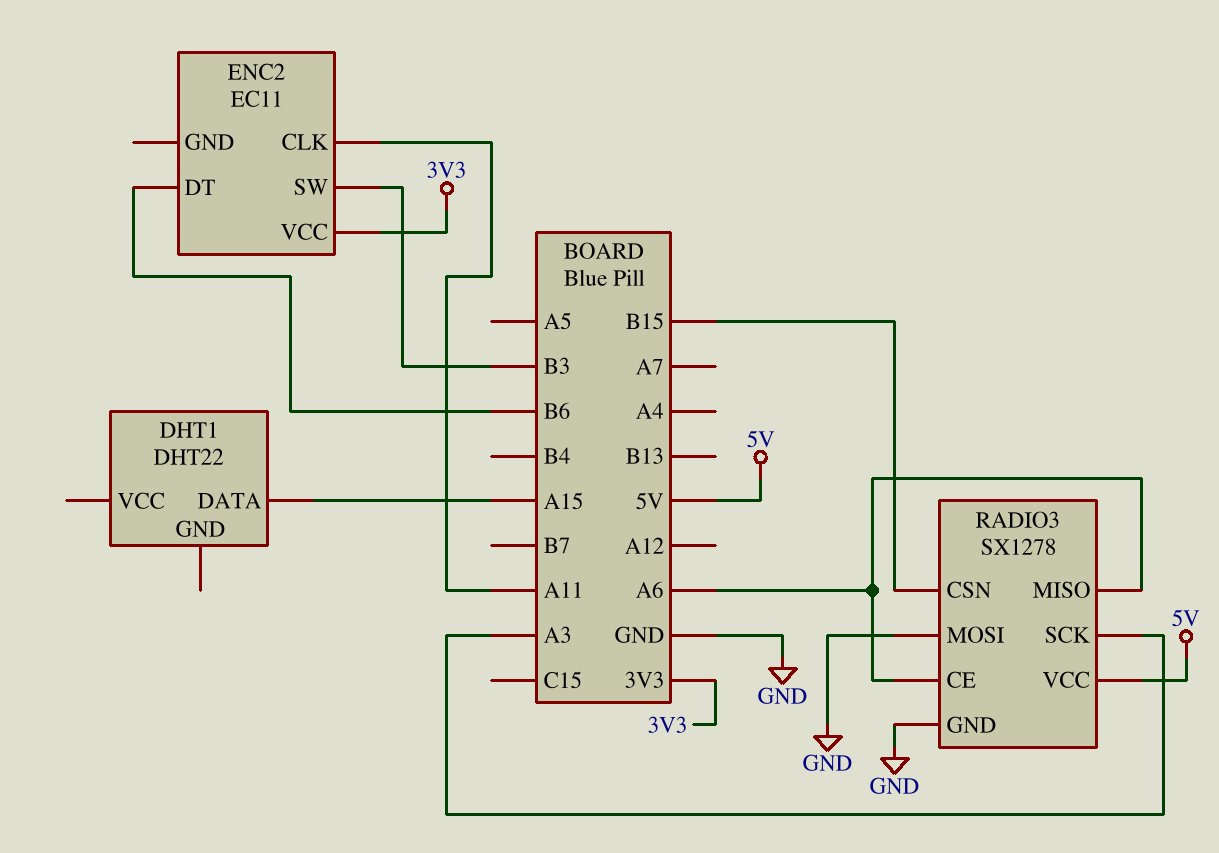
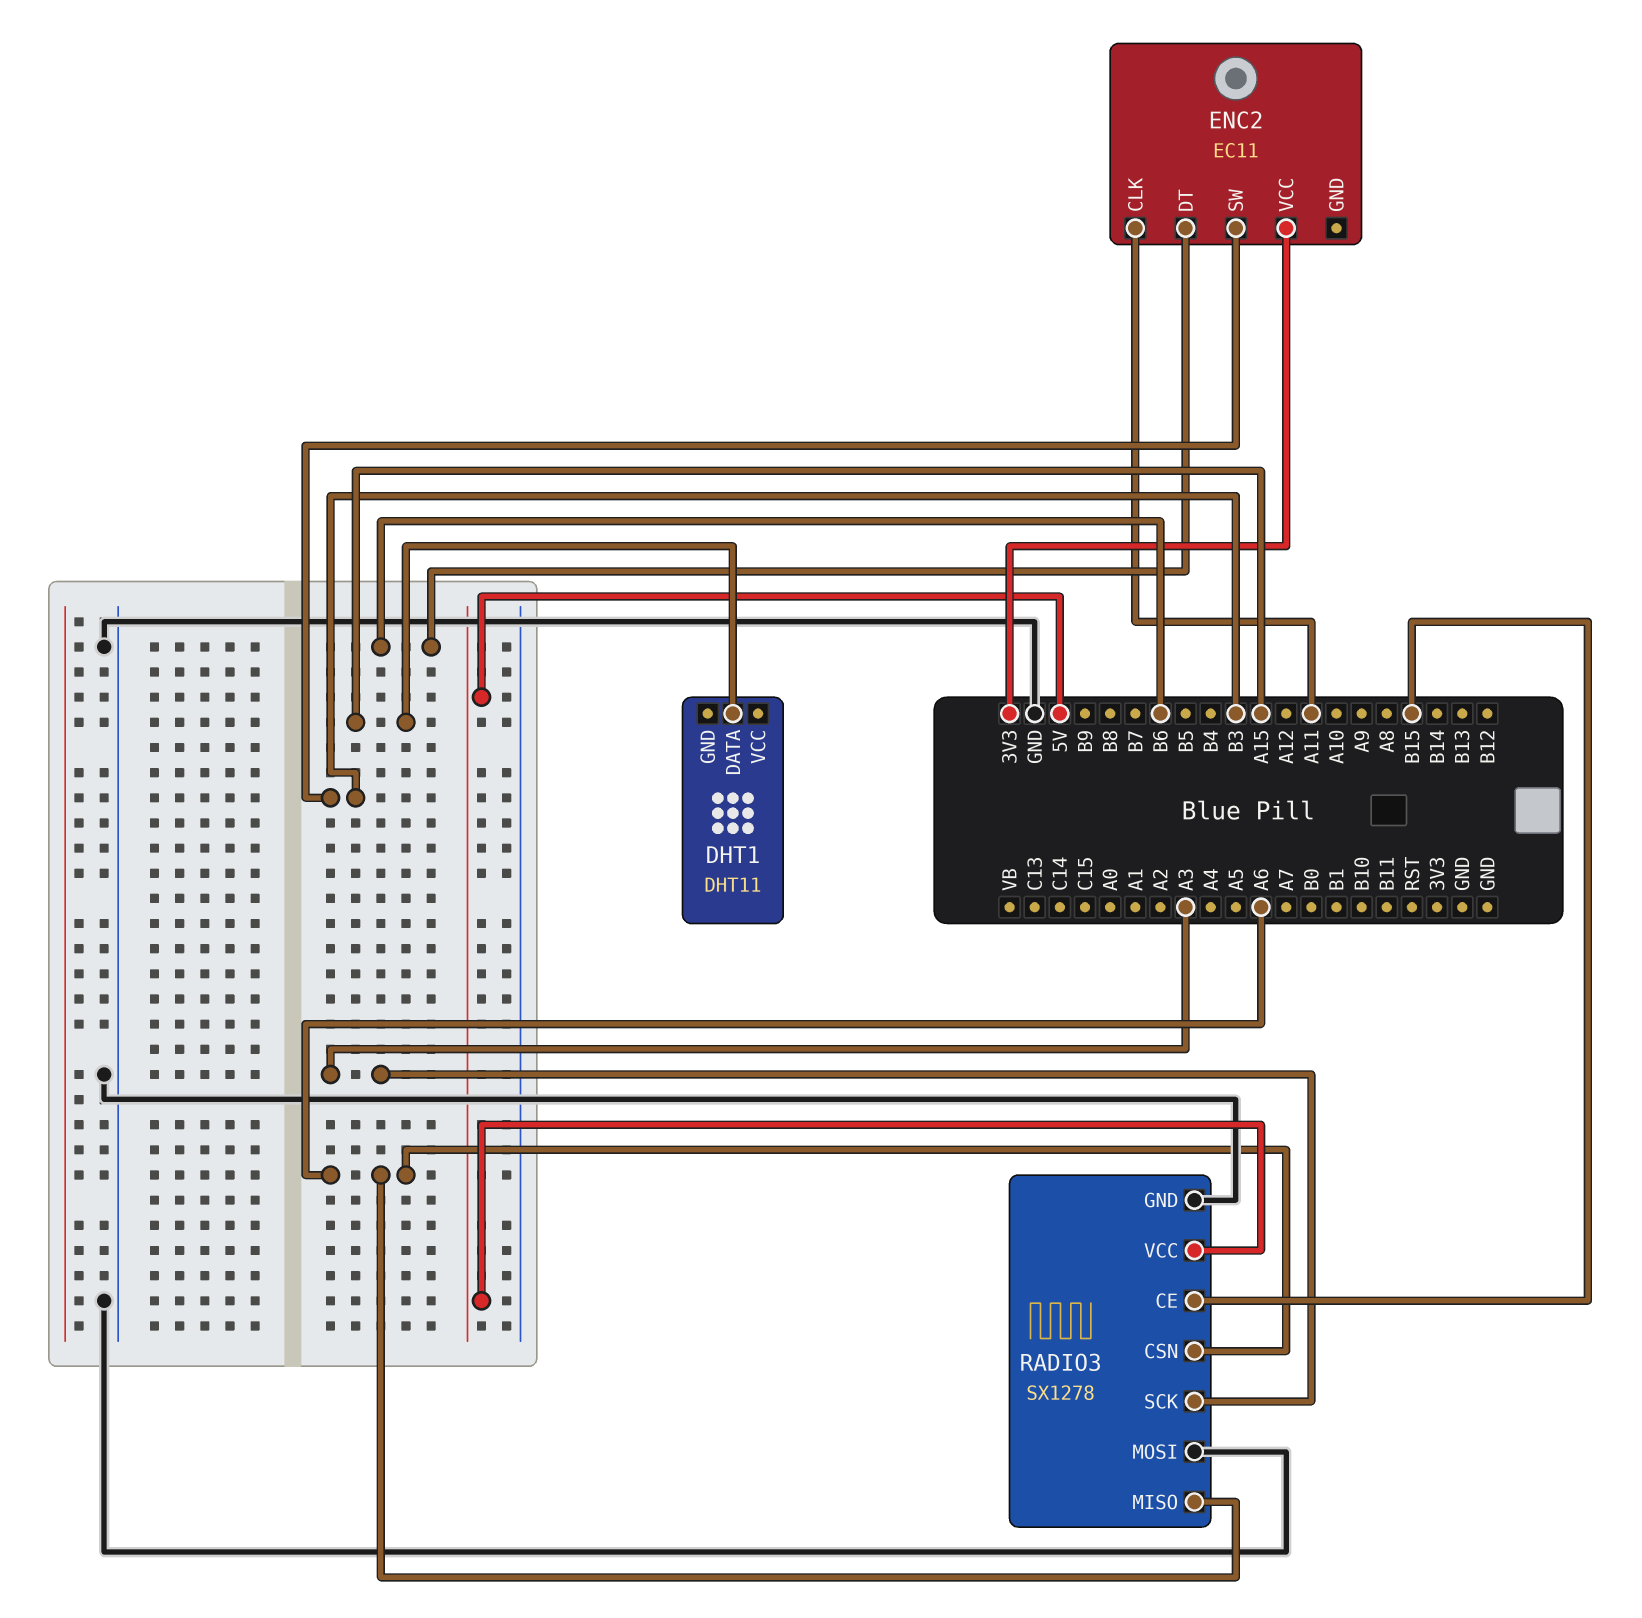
DHT1: DHT22 -> DHT11
RADIO3 pin CE: A6 -> B15
RADIO3 pin CSN: B15 -> A6

